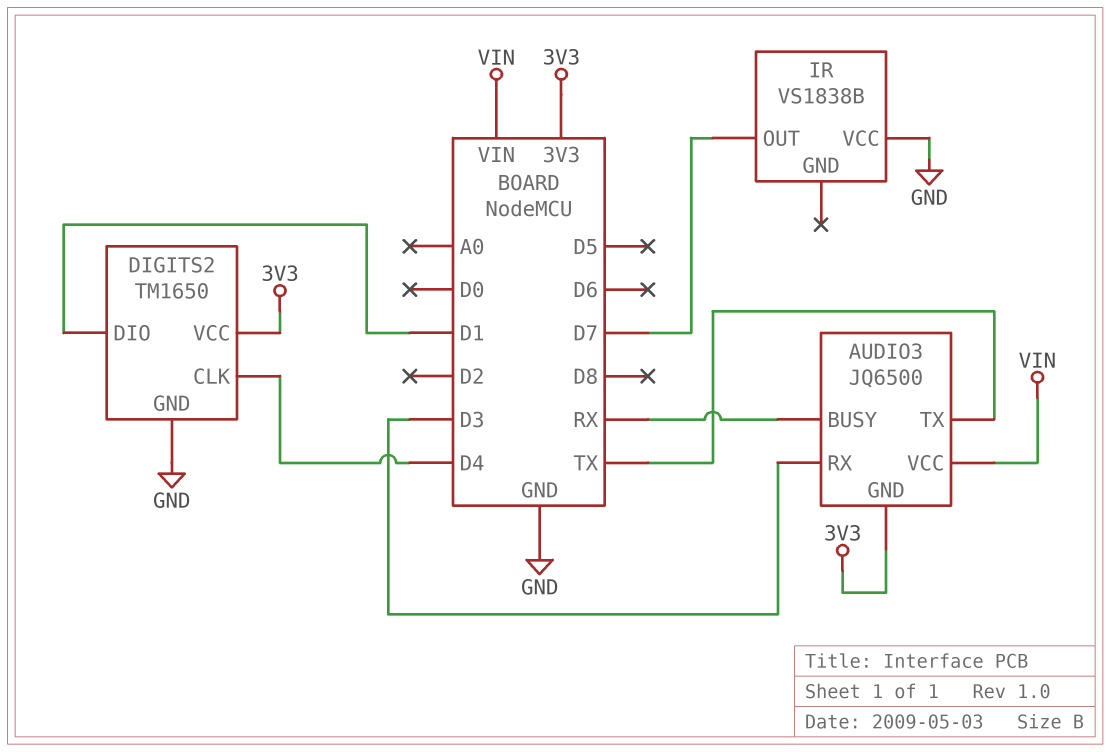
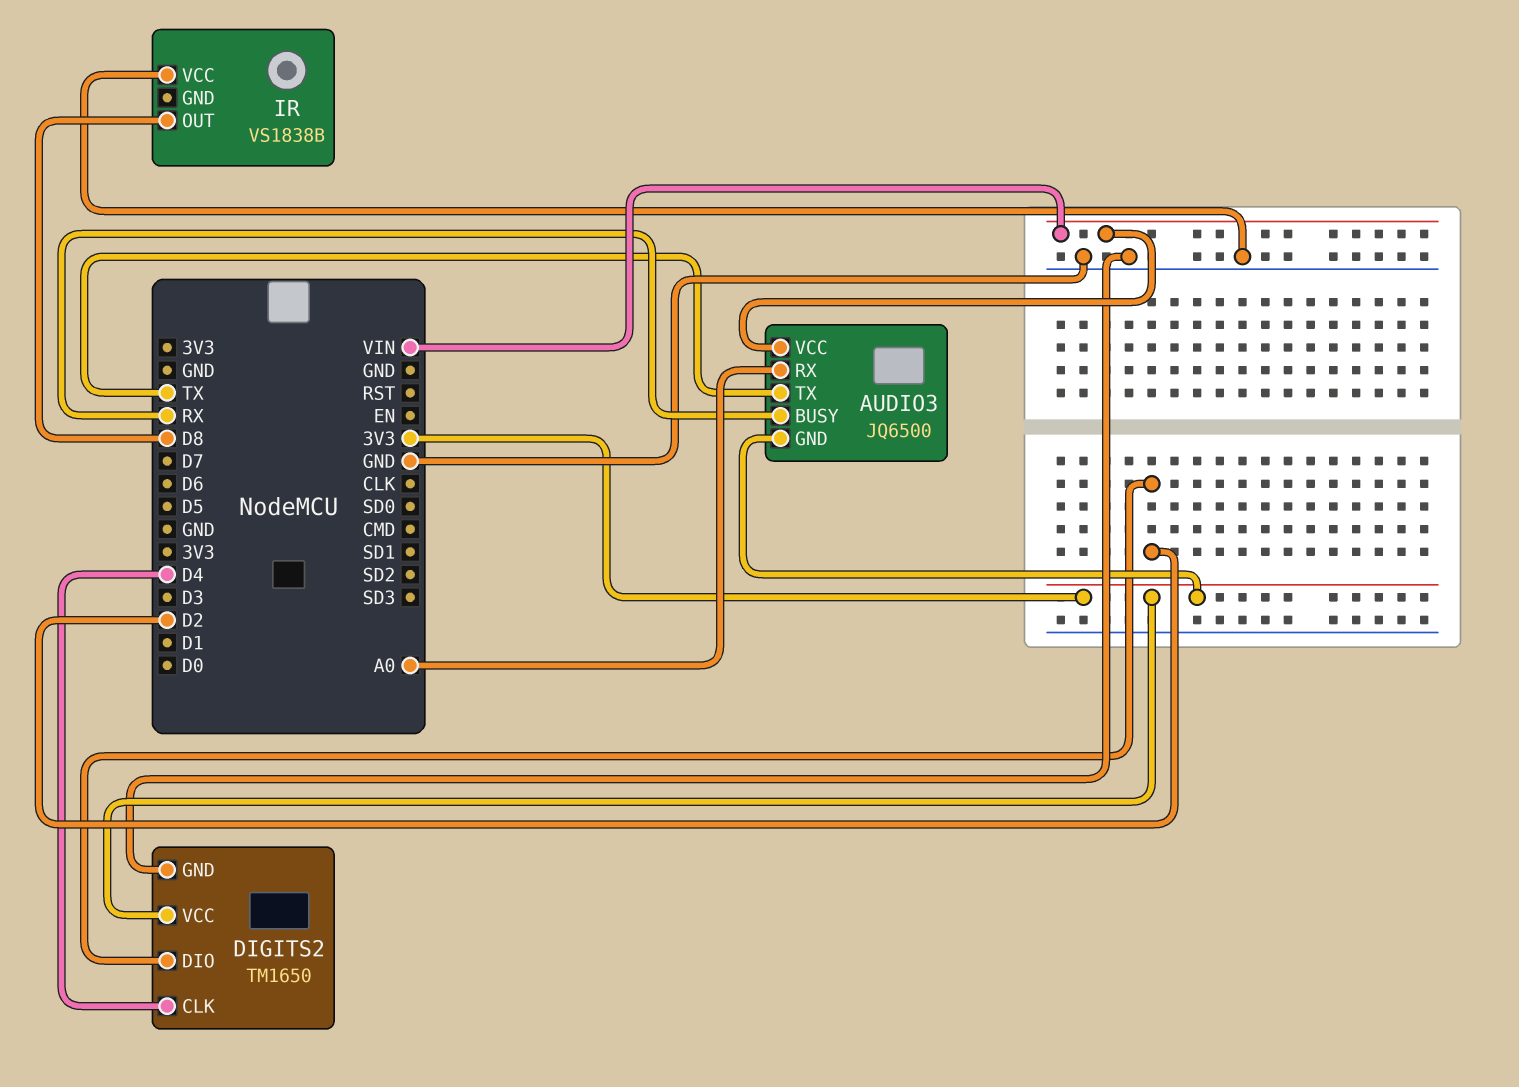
AUDIO3 pin RX: D3 -> A0
DIGITS2 pin DIO: D1 -> D2
IR pin OUT: D7 -> D8

